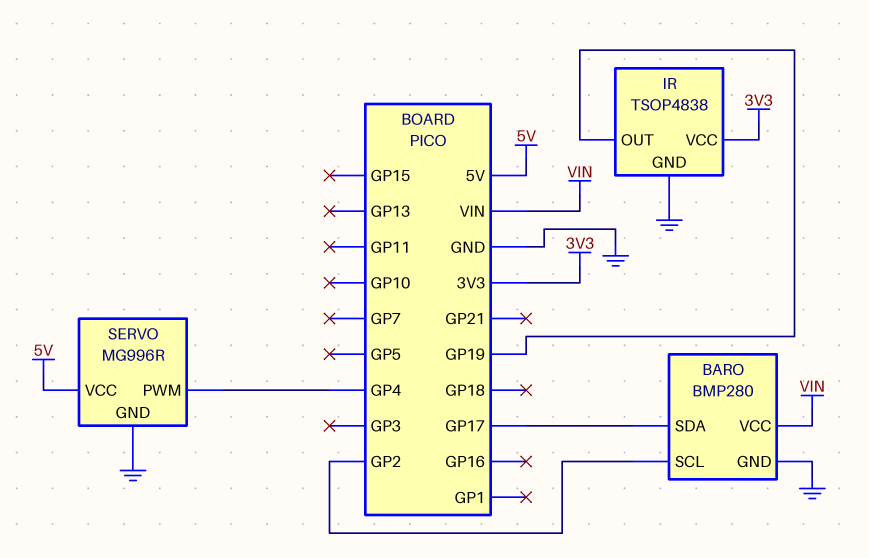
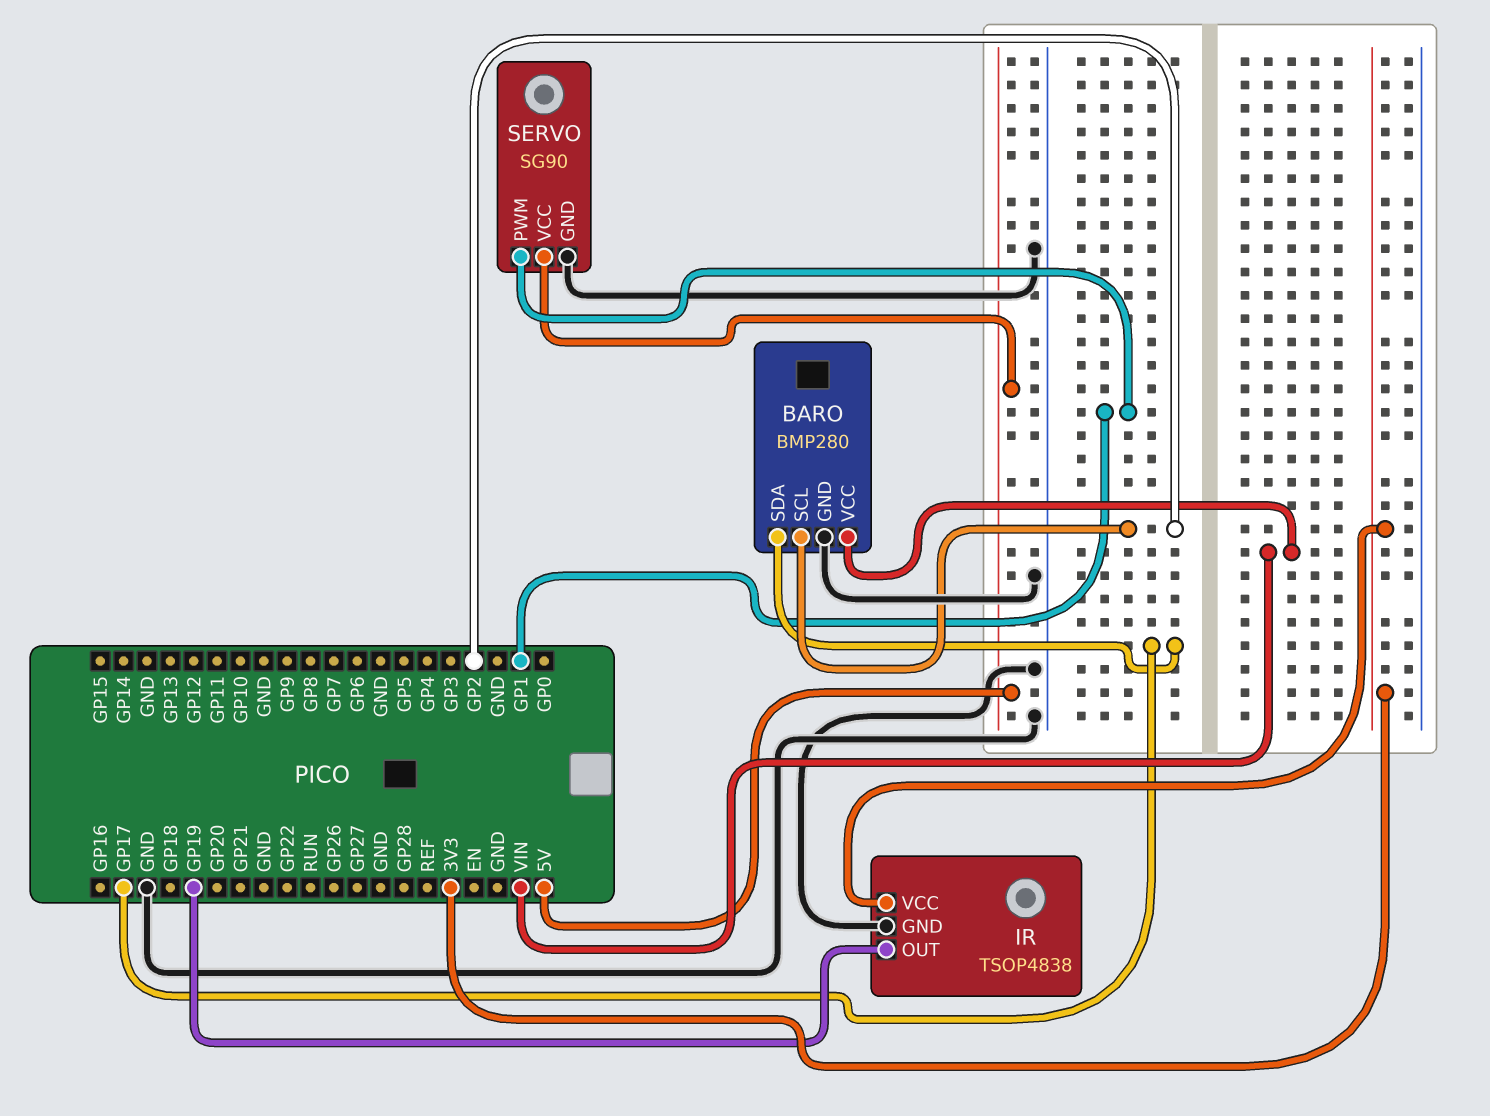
SERVO: MG996R -> SG90
SERVO pin PWM: GP4 -> GP1

